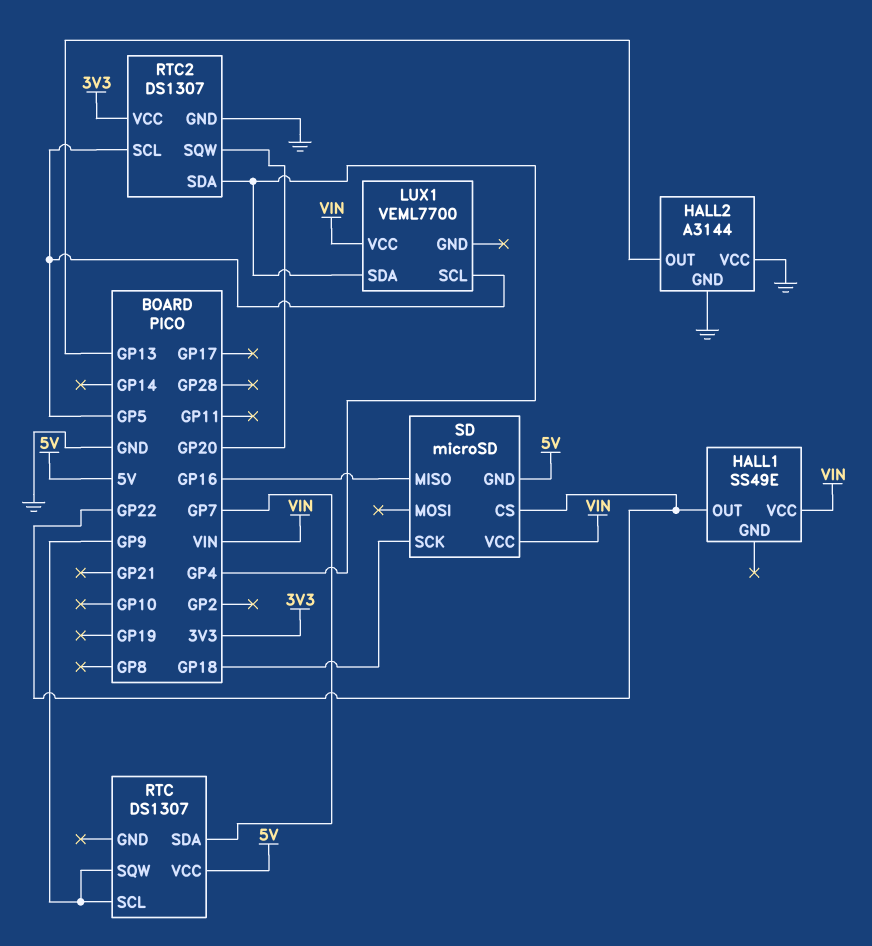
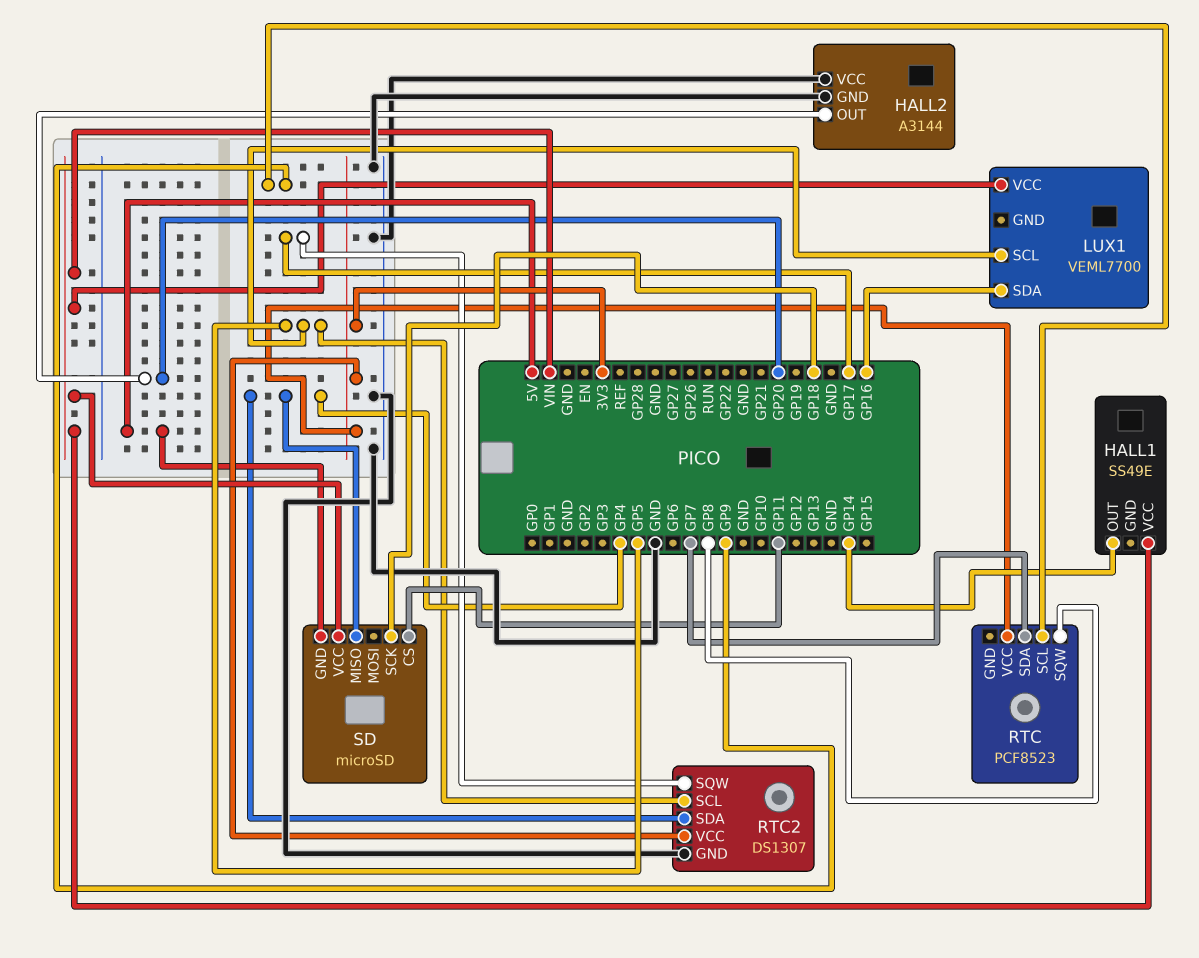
HALL1 pin OUT: GP22 -> GP14
HALL2 pin OUT: GP13 -> GP20
LUX1 pin SDA: GP4 -> GP16
RTC: DS1307 -> PCF8523
RTC pin SQW: GP9 -> GP8
RTC pin VCC: 5V -> 3V3
RTC2 pin SQW: GP20 -> GP17
SD pin CS: GP22 -> GP11
SD pin MISO: GP16 -> GP4

